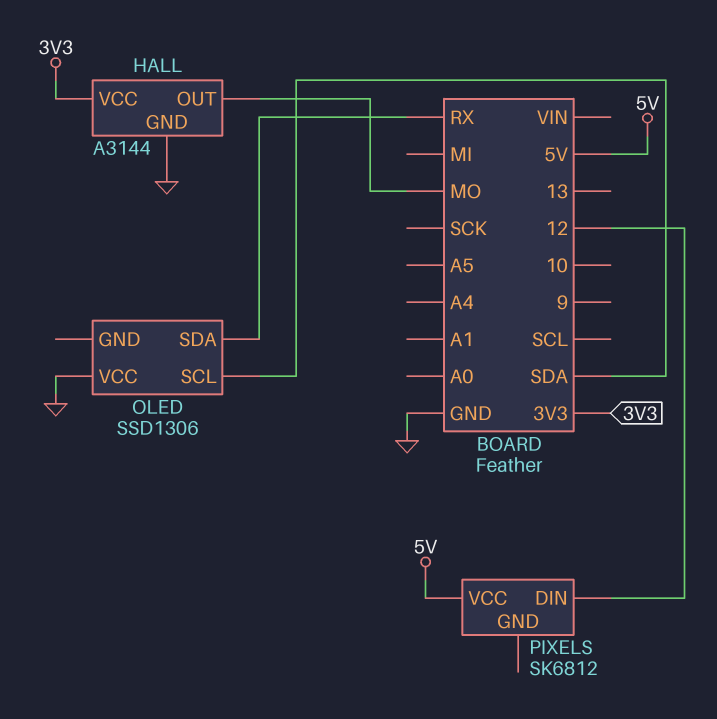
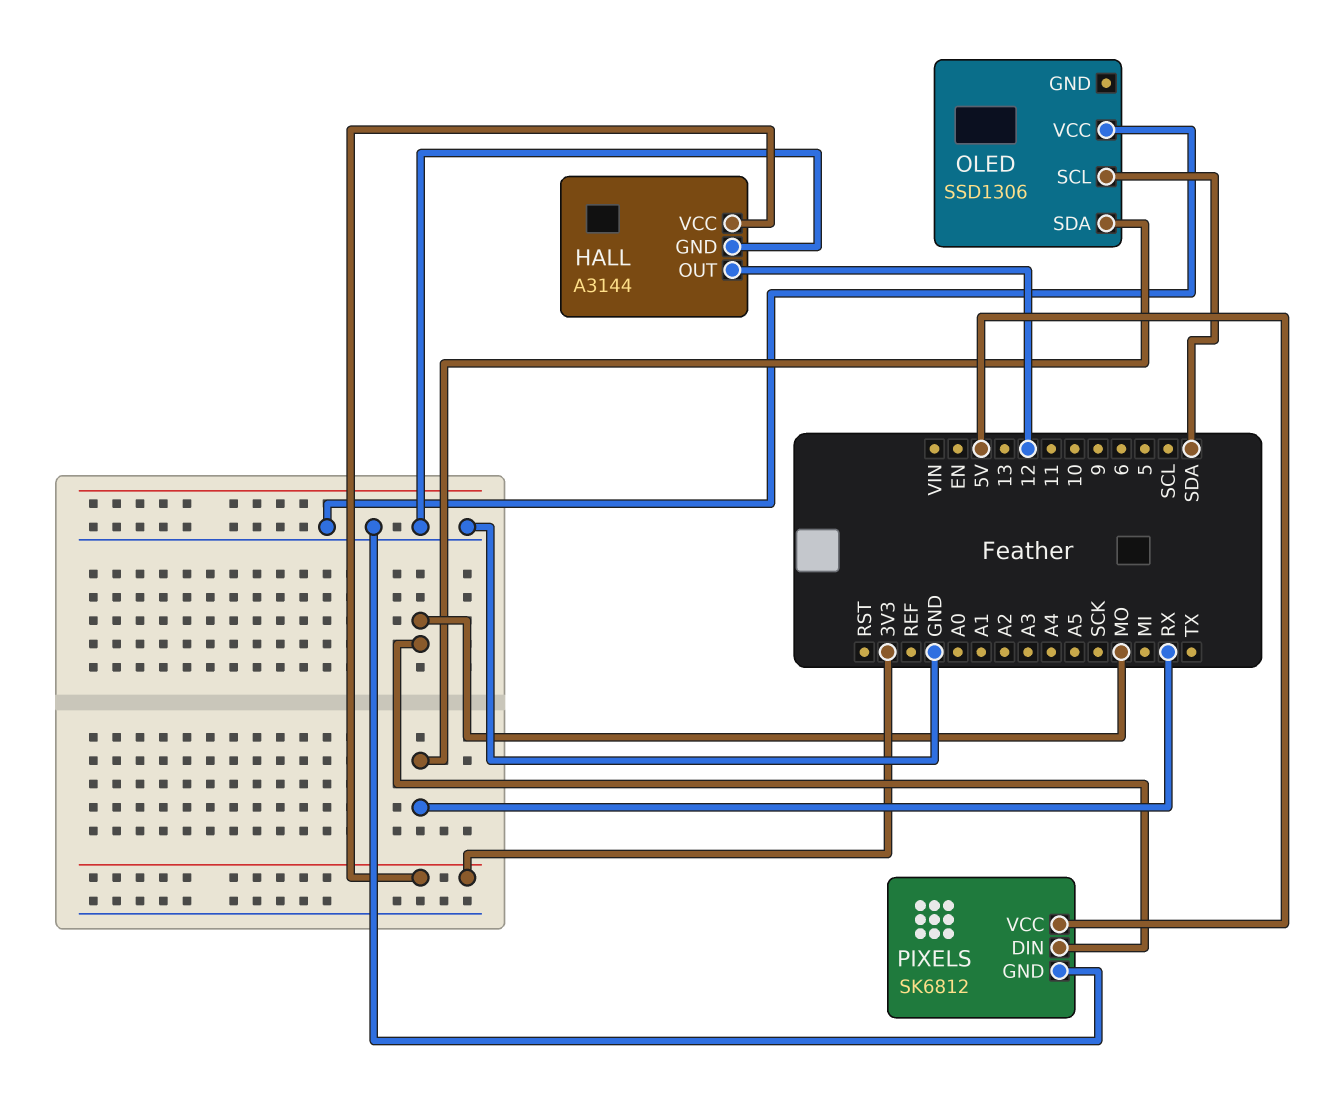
HALL pin OUT: MO -> 12
PIXELS pin DIN: 12 -> MO
PIXELS pin GND: none -> GND

